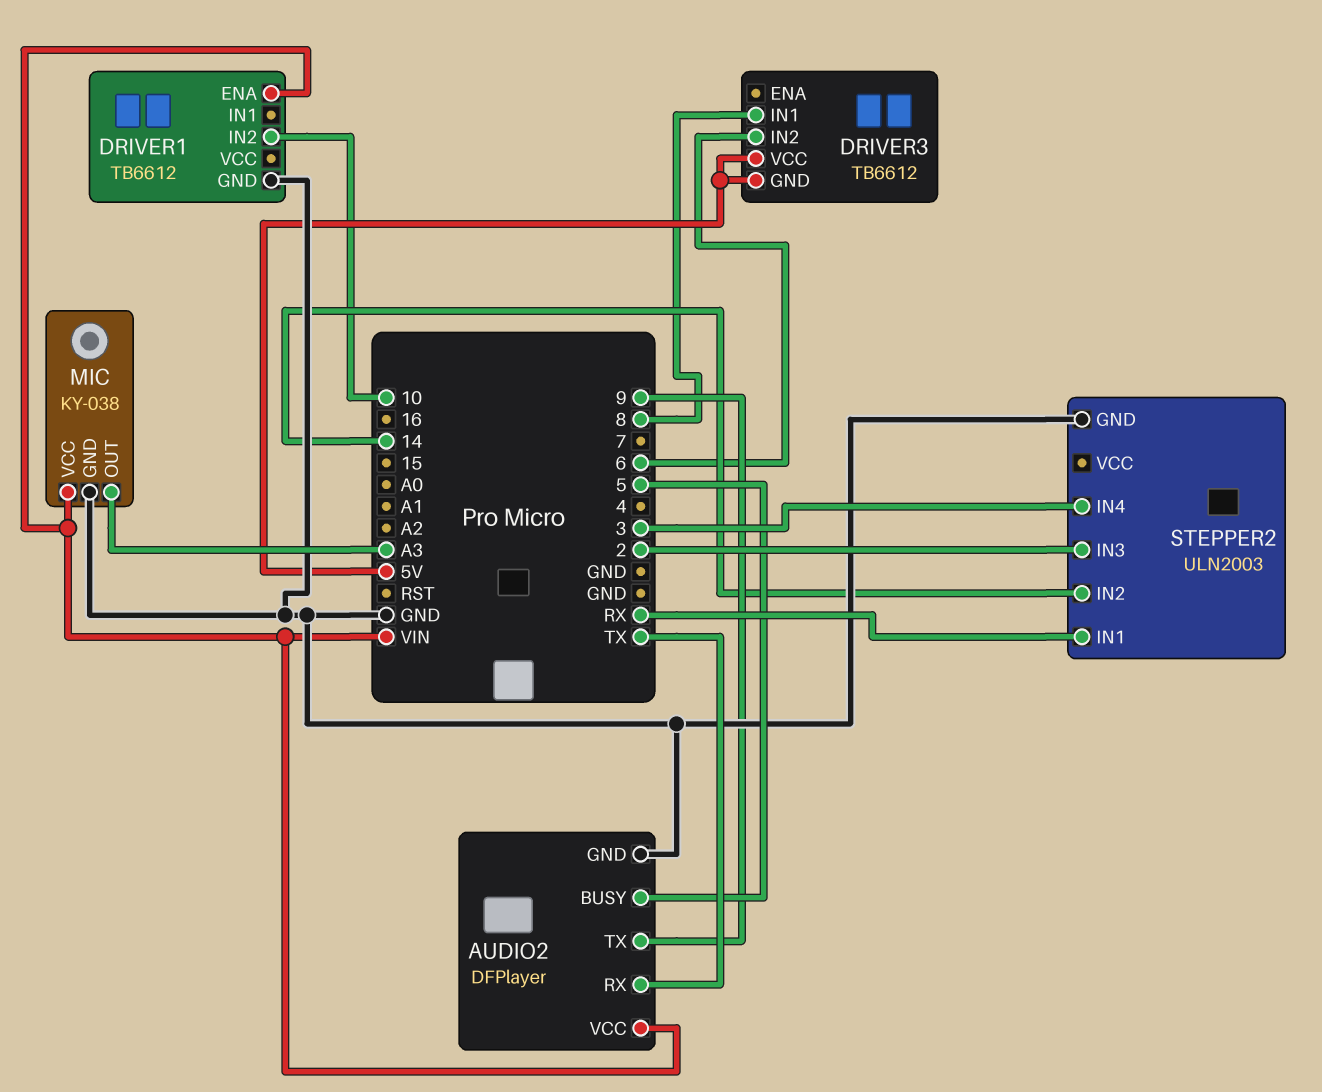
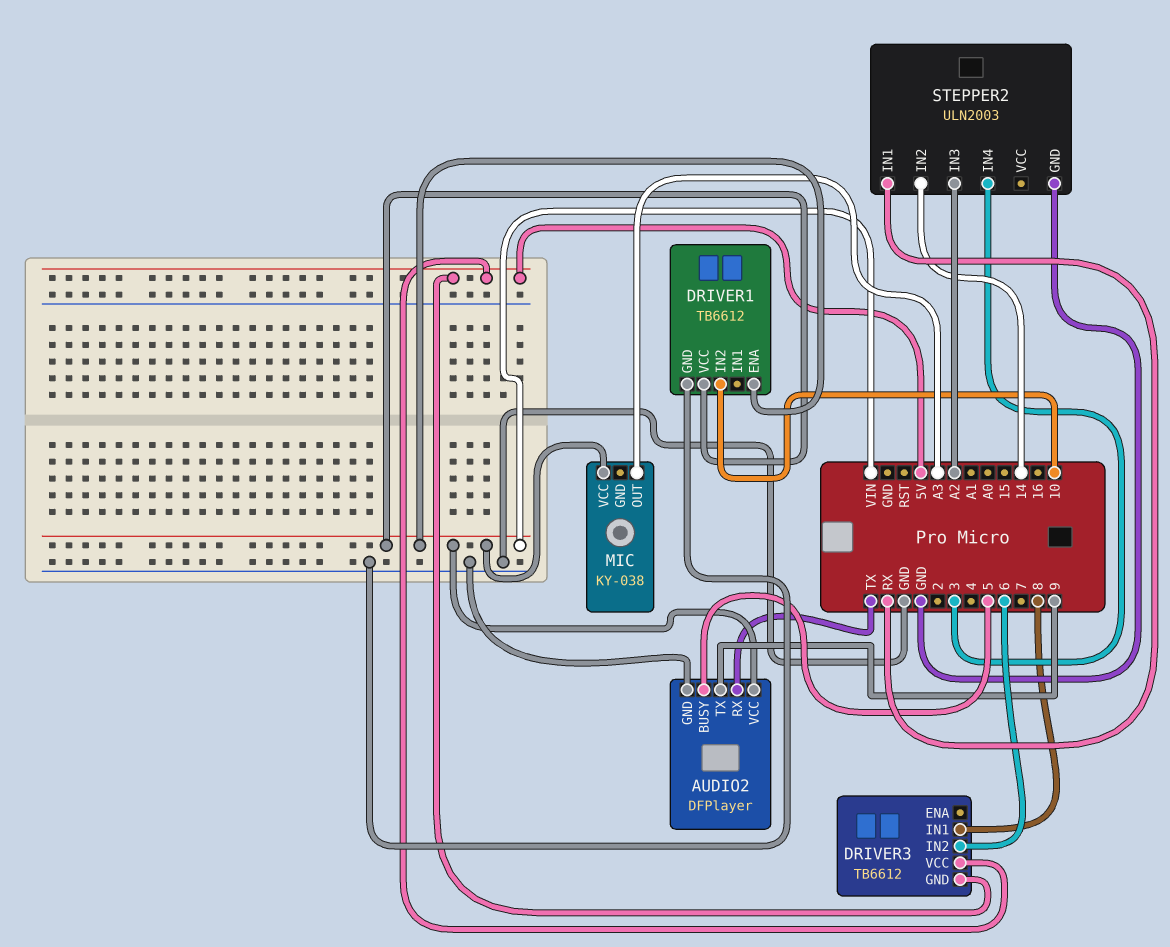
DRIVER1 pin VCC: none -> VIN
MIC pin GND: GND -> none
STEPPER2 pin IN3: 2 -> A2

